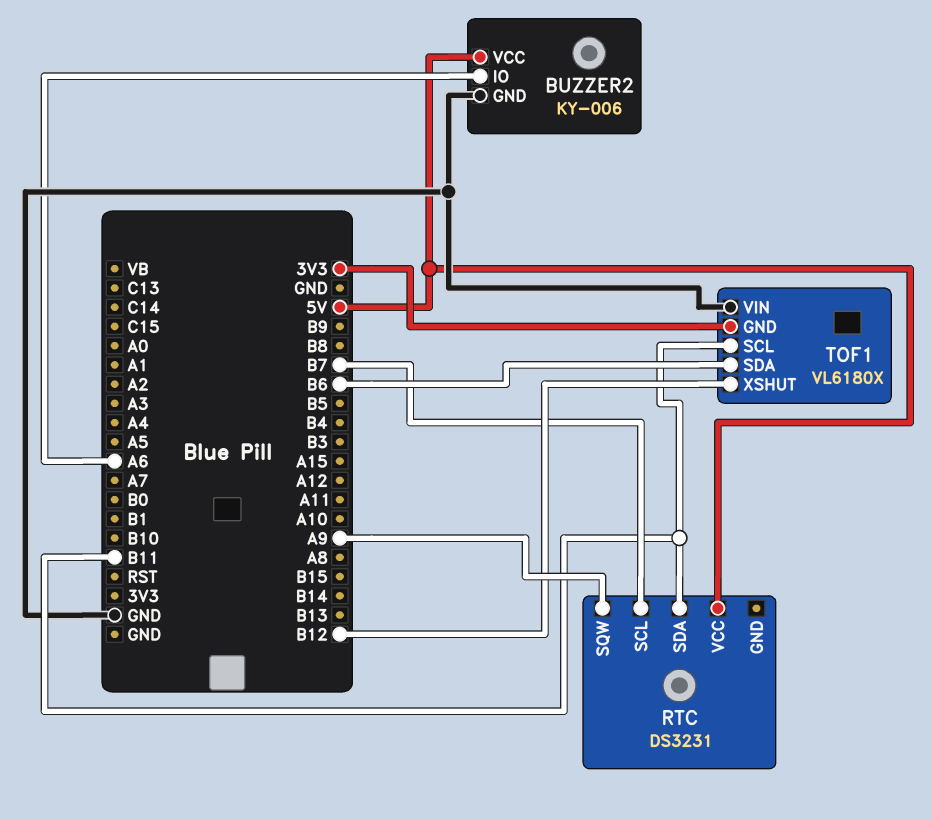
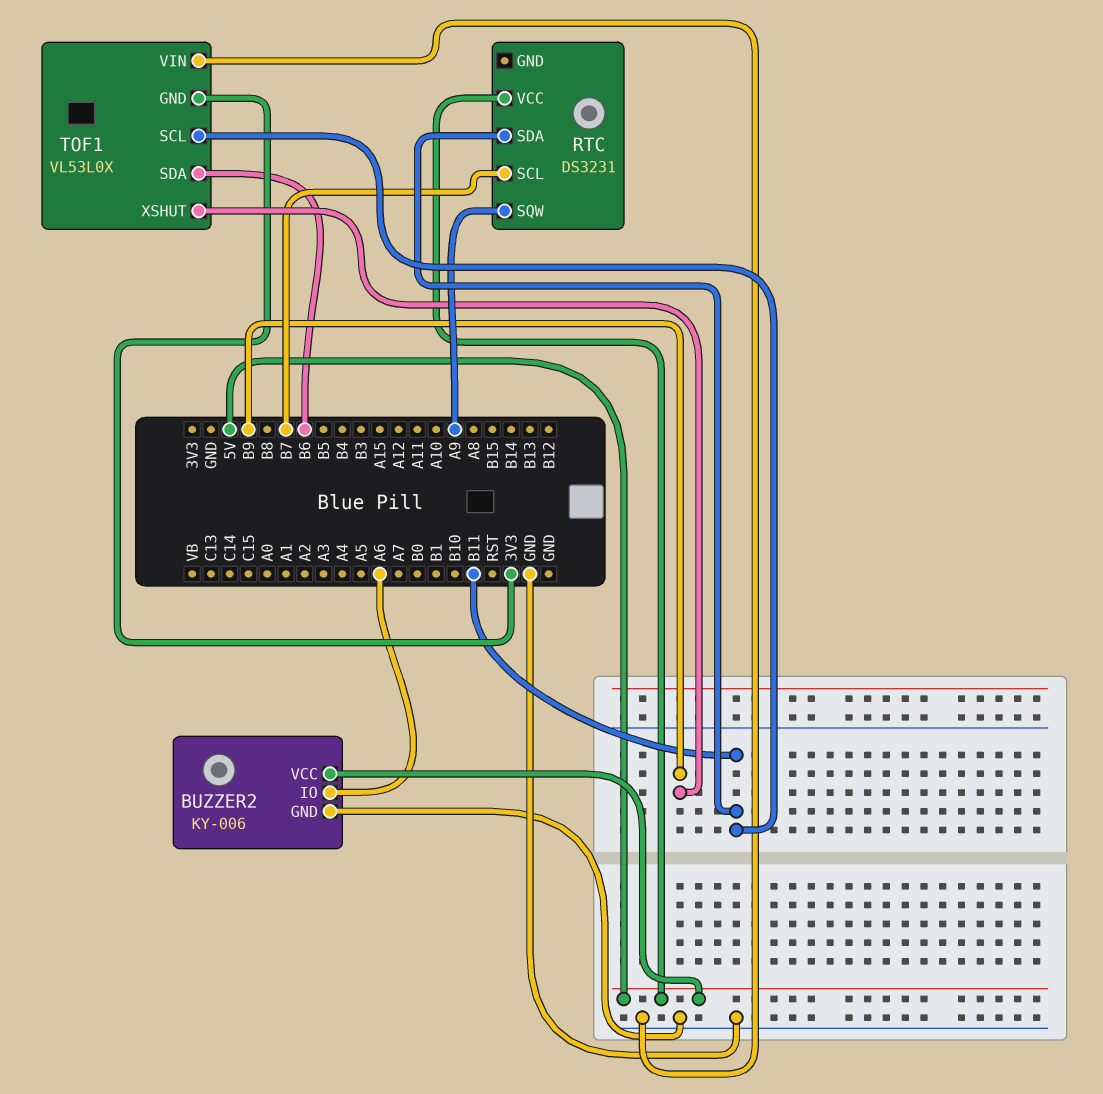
TOF1: VL6180X -> VL53L0X
TOF1 pin XSHUT: B12 -> B9

